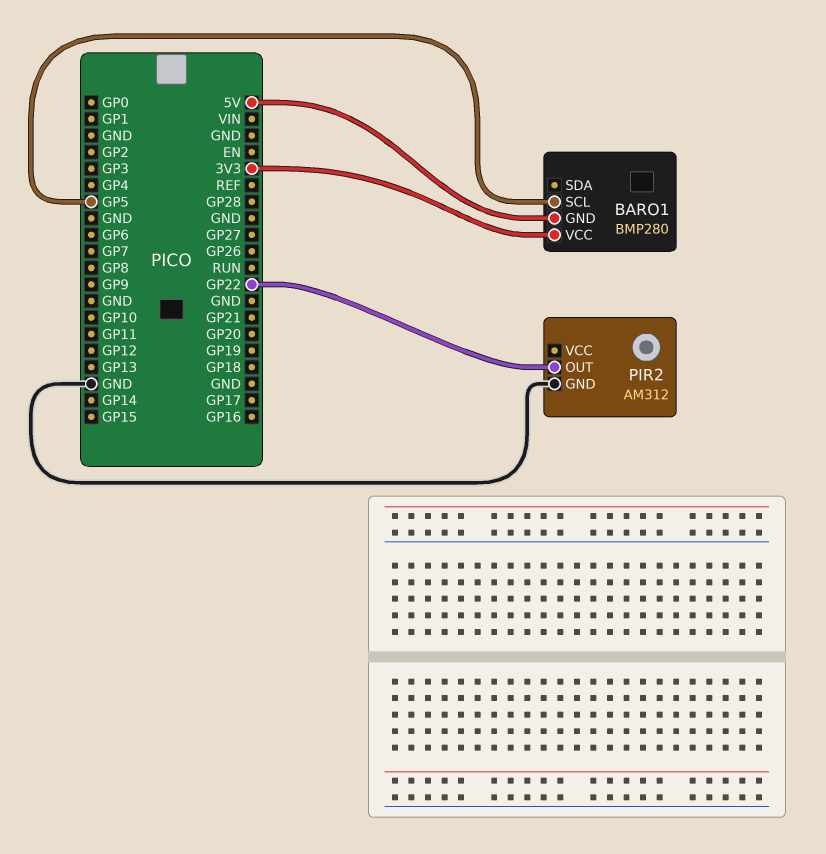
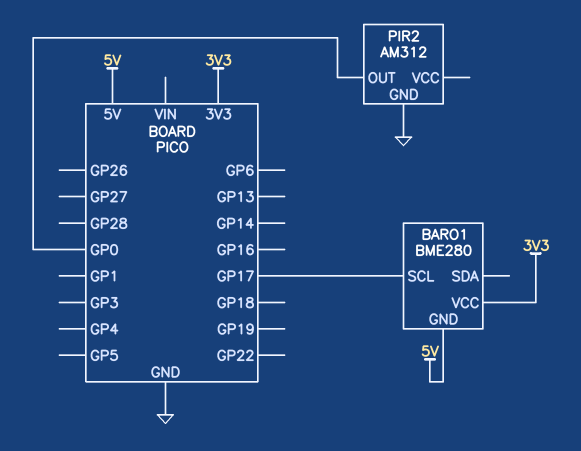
BARO1: BMP280 -> BME280
BARO1 pin SCL: GP5 -> GP17
PIR2 pin OUT: GP22 -> GP0

